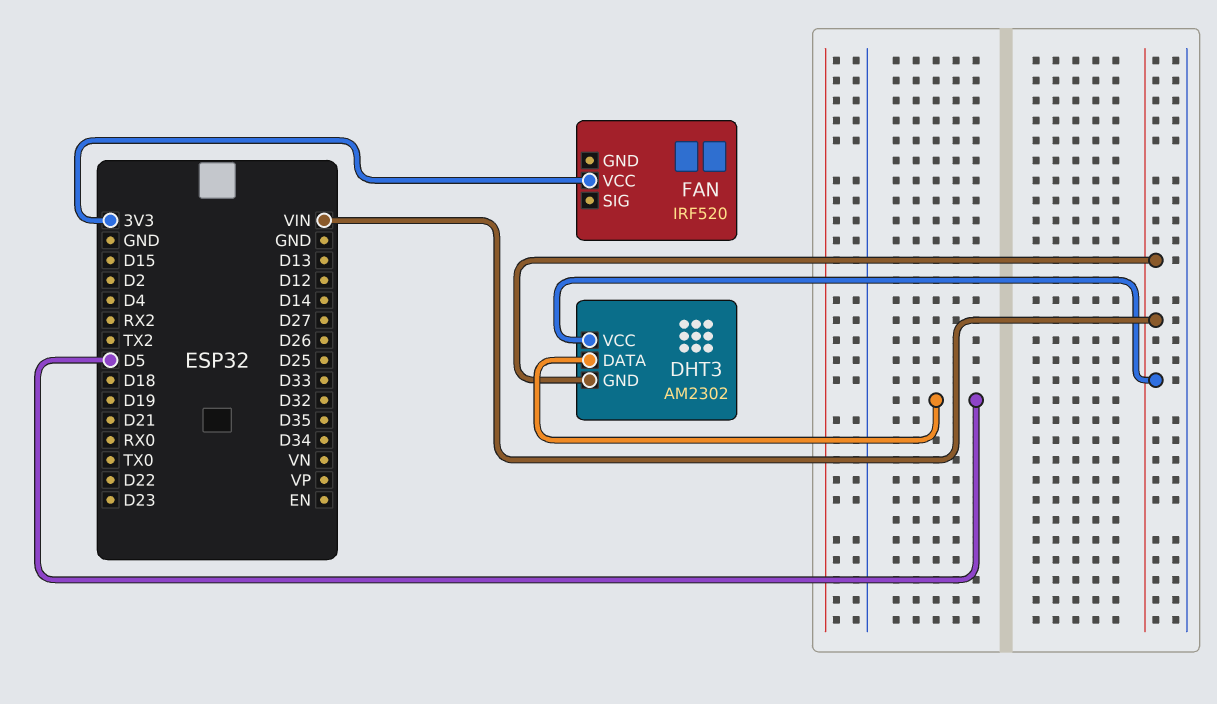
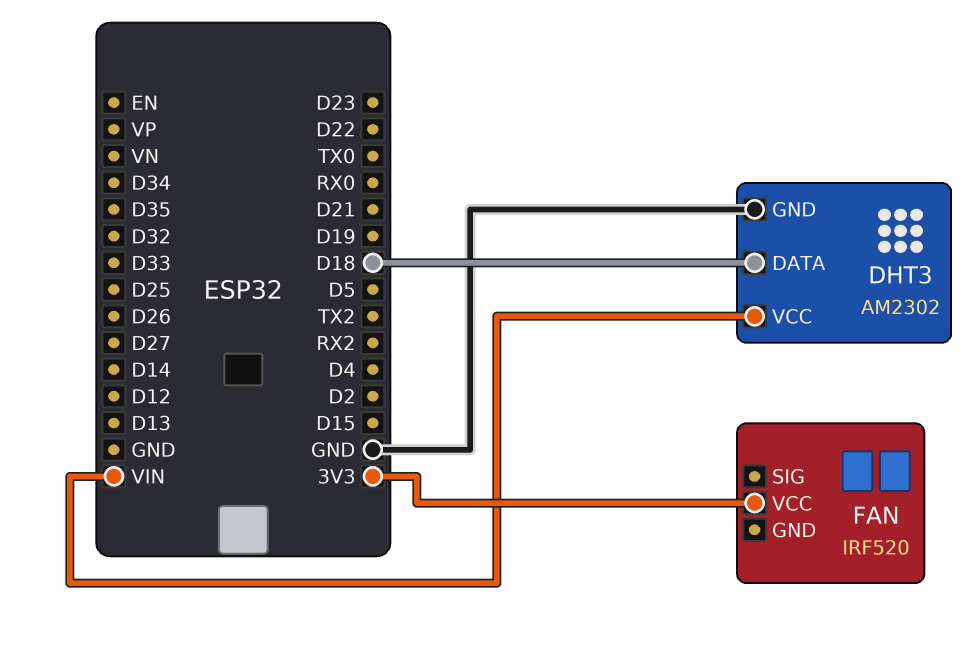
DHT3 pin DATA: D5 -> D18
DHT3 pin GND: VIN -> GND

